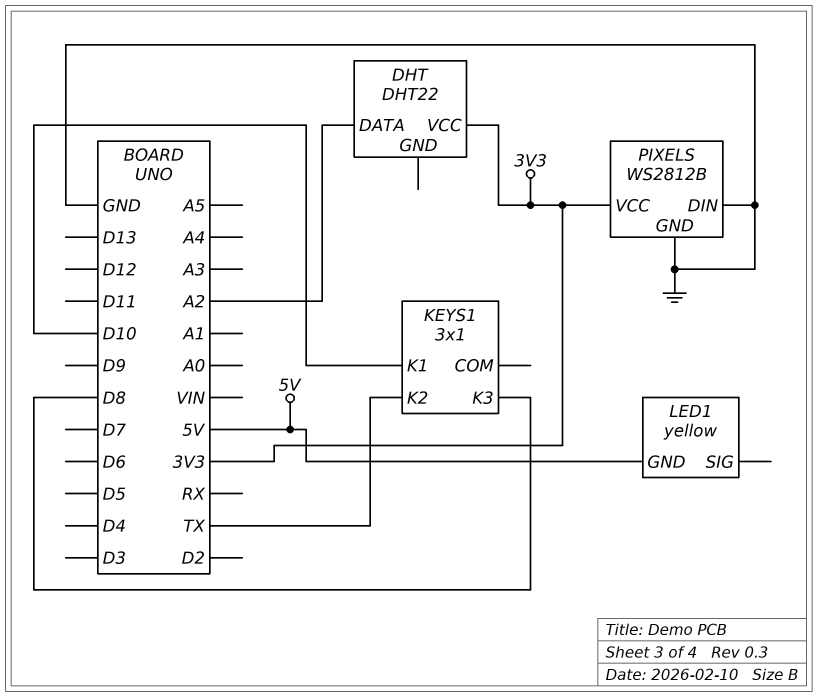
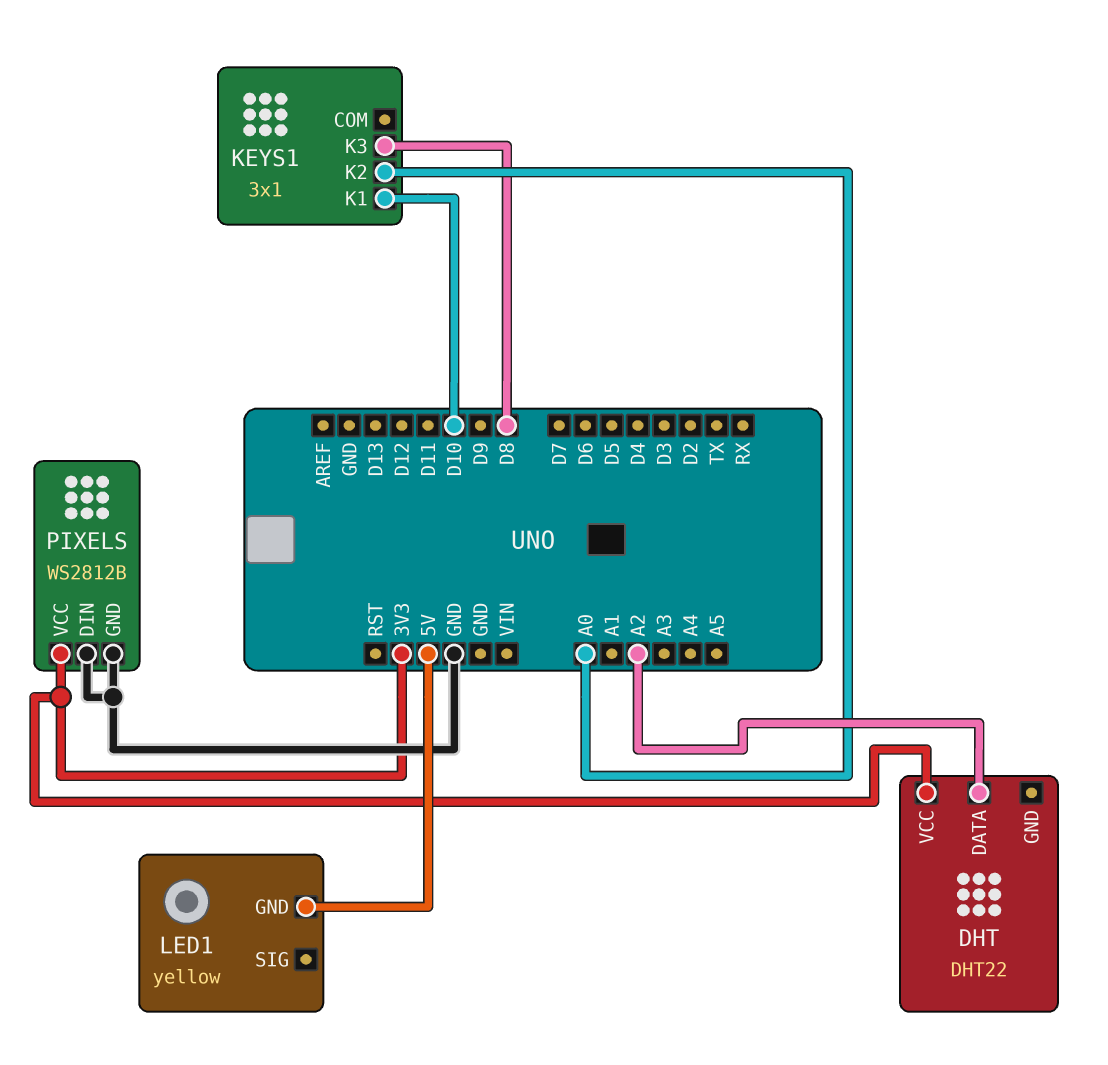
KEYS1 pin K2: TX -> A0

